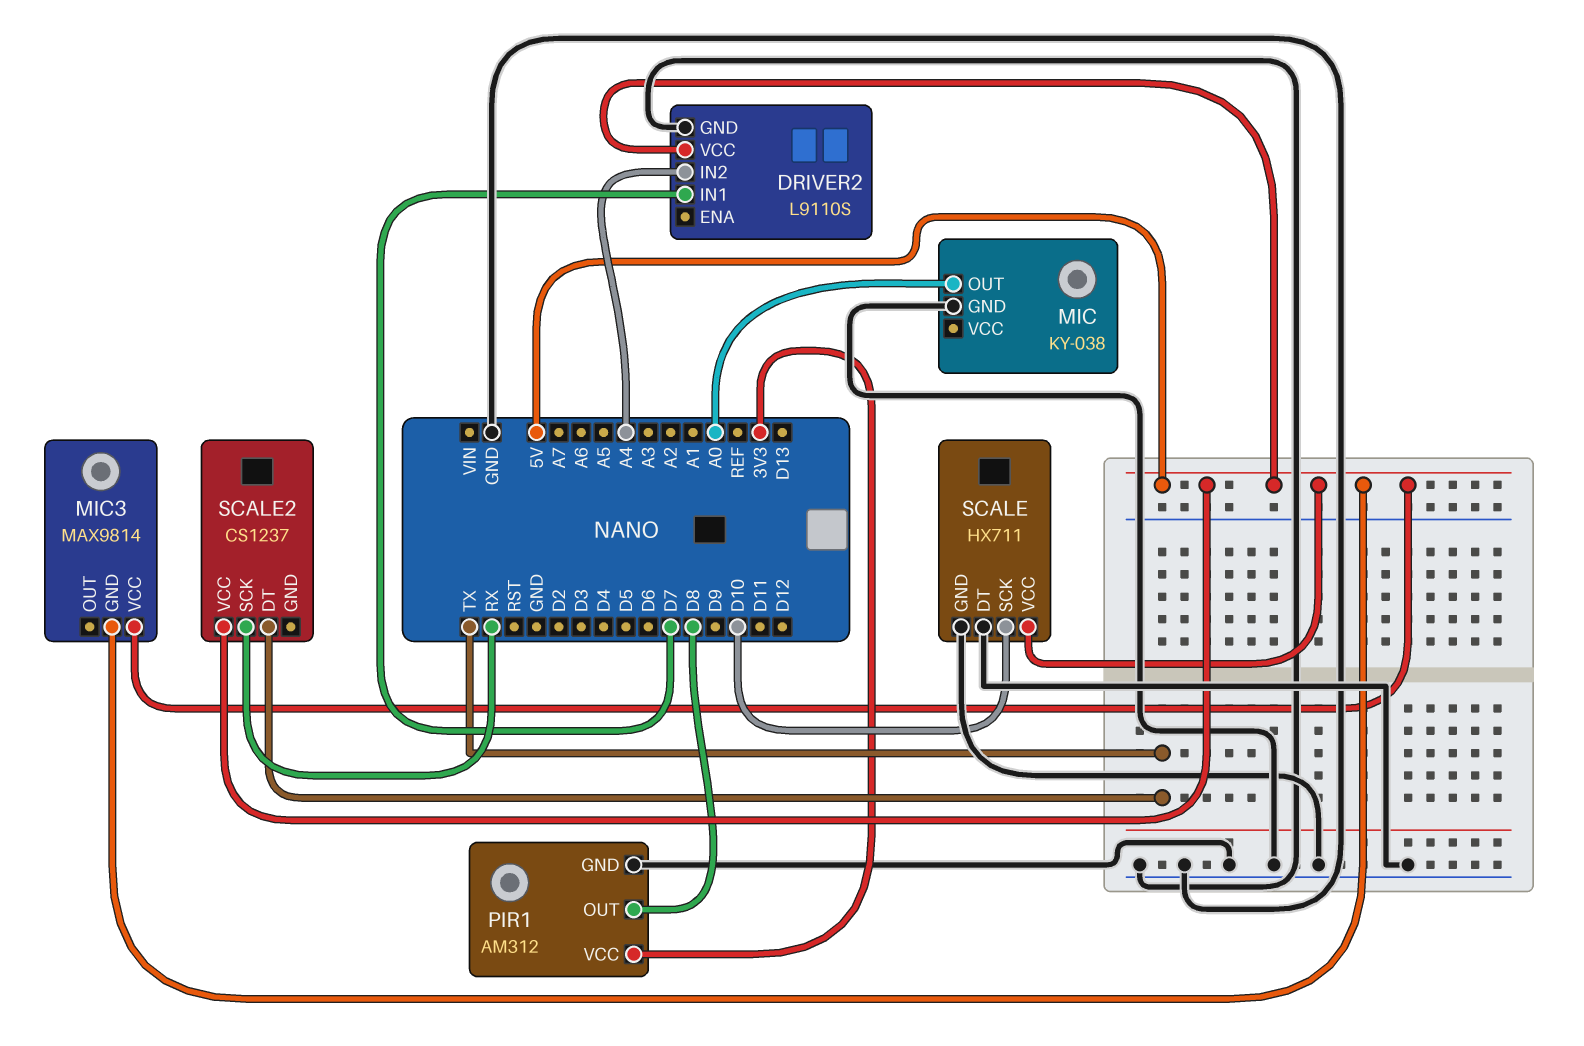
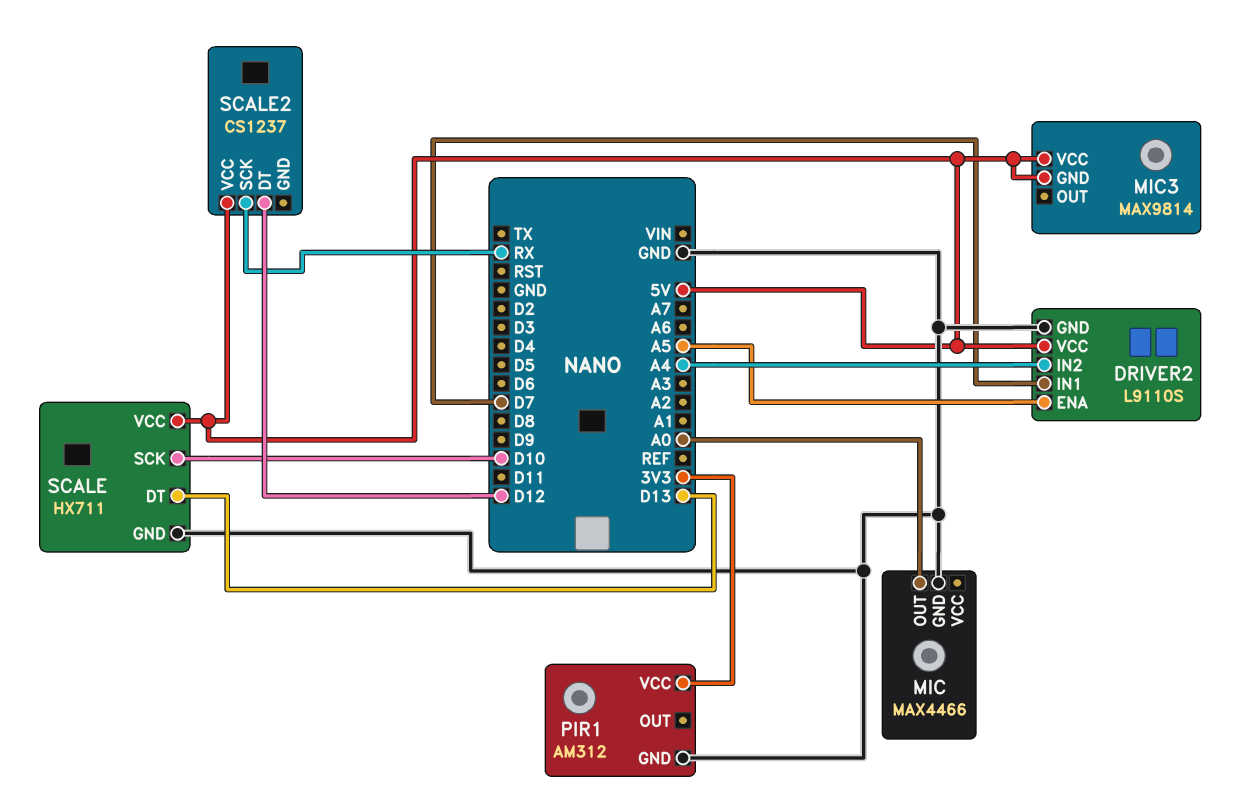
DRIVER2 pin ENA: none -> A5
MIC: KY-038 -> MAX4466
PIR1 pin OUT: D8 -> none
SCALE pin DT: GND -> D13
SCALE2 pin DT: TX -> D12

